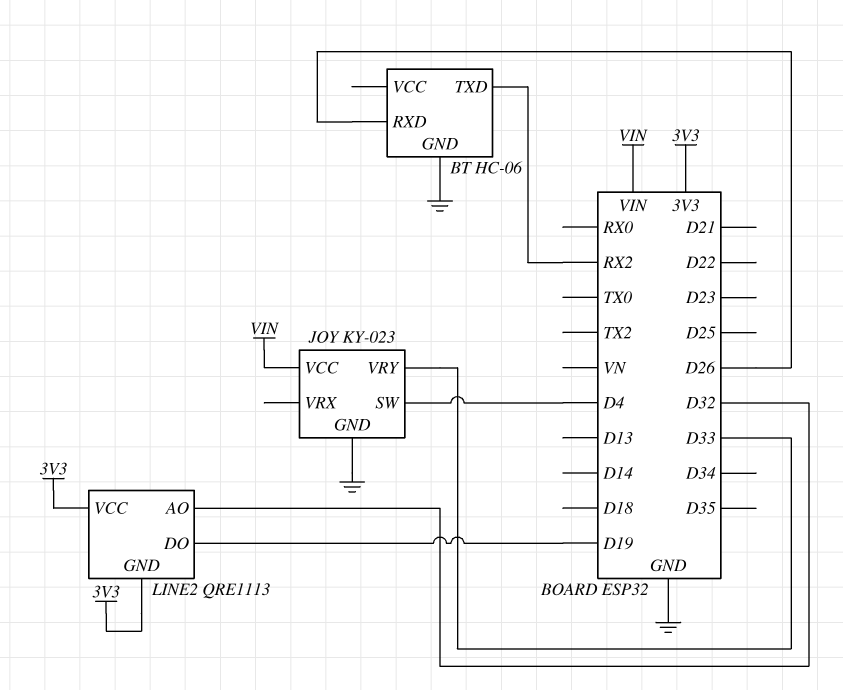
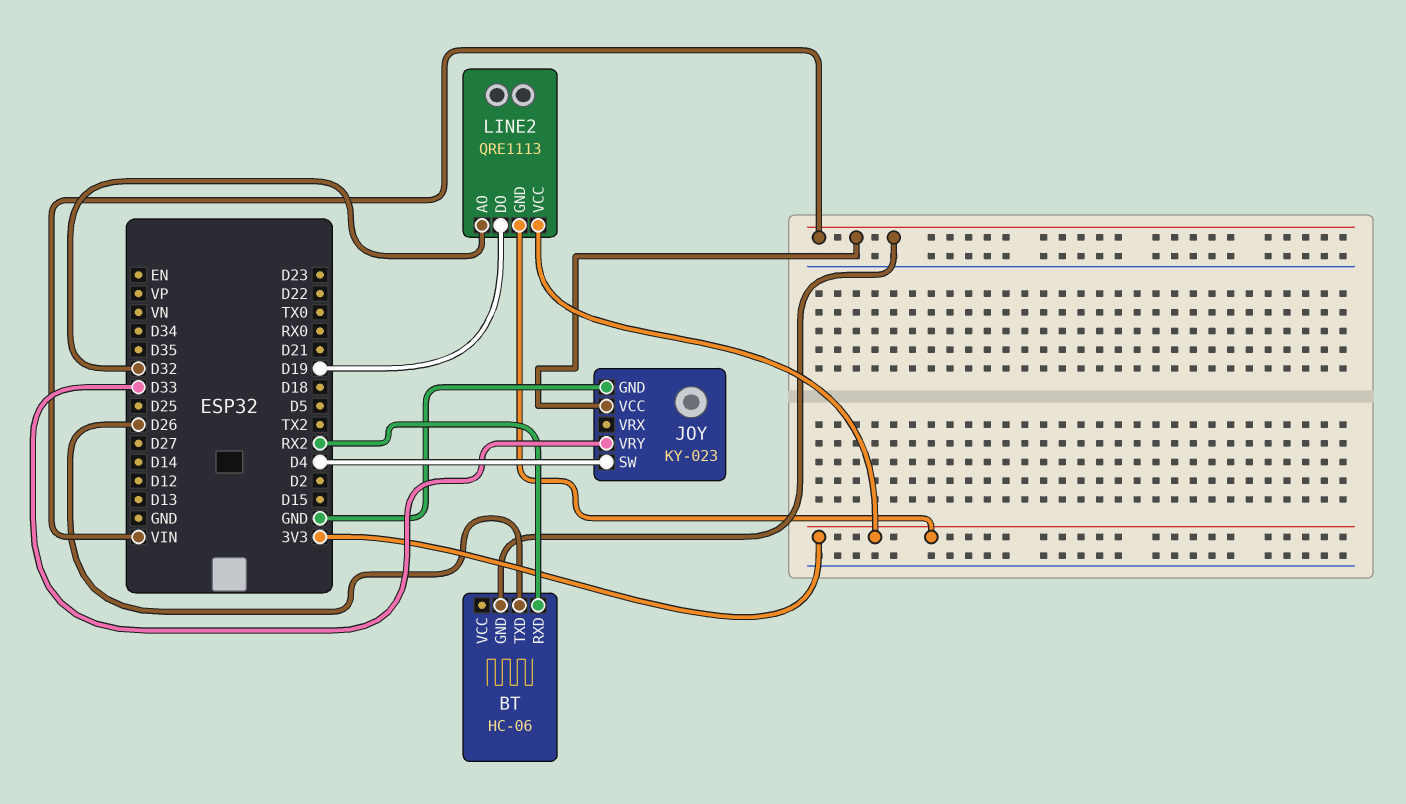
BT pin GND: GND -> VIN
BT pin RXD: D26 -> RX2
BT pin TXD: RX2 -> D26

